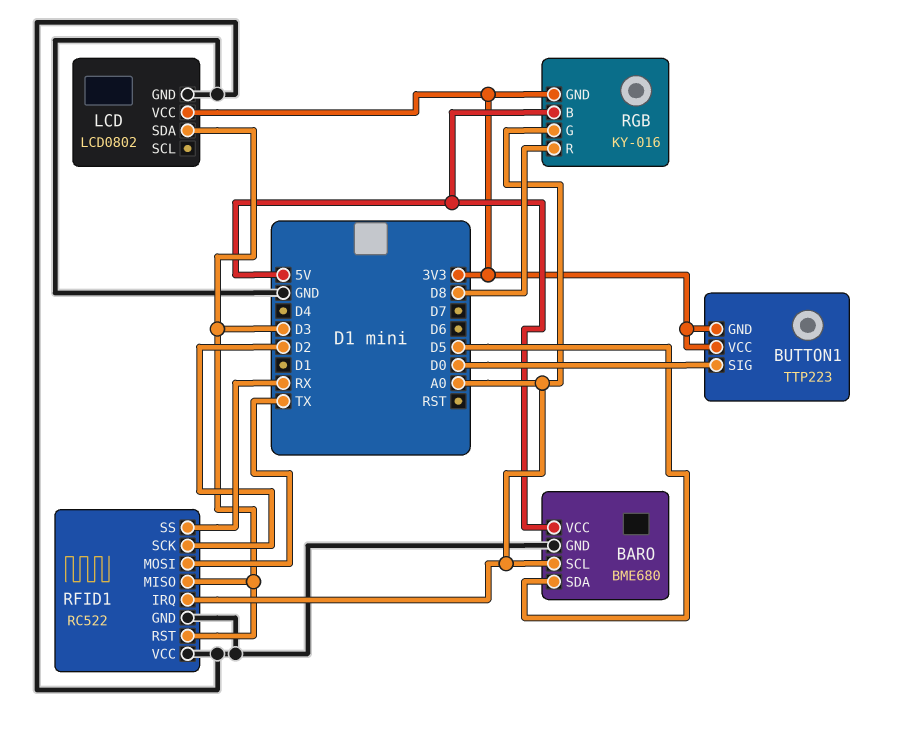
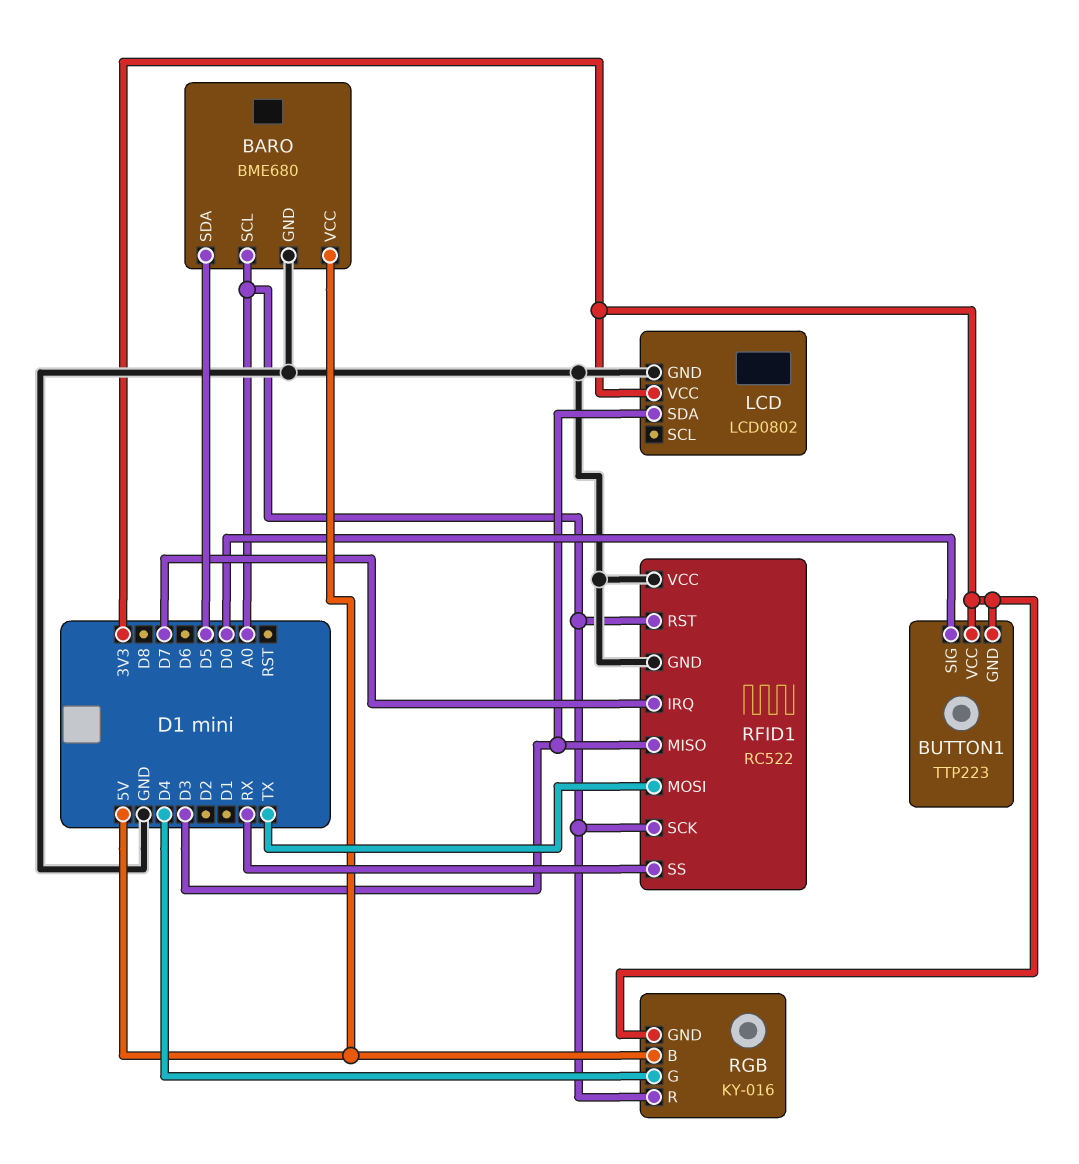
RFID1 pin IRQ: A0 -> D7
RFID1 pin RST: D3 -> A0
RFID1 pin SCK: D2 -> A0
RGB pin G: A0 -> D4
RGB pin R: D8 -> A0

